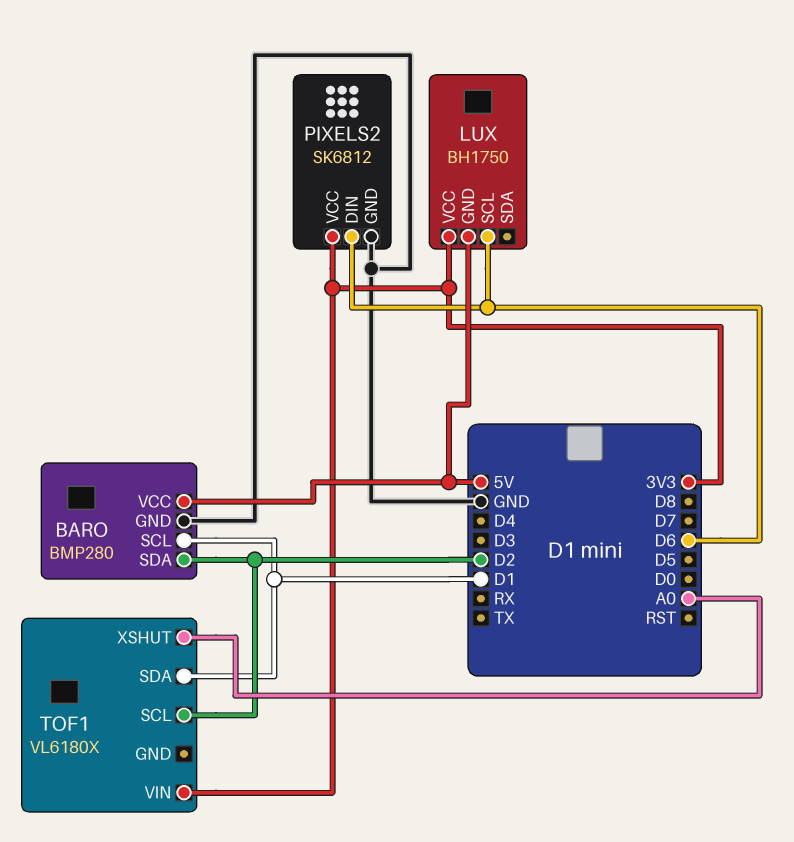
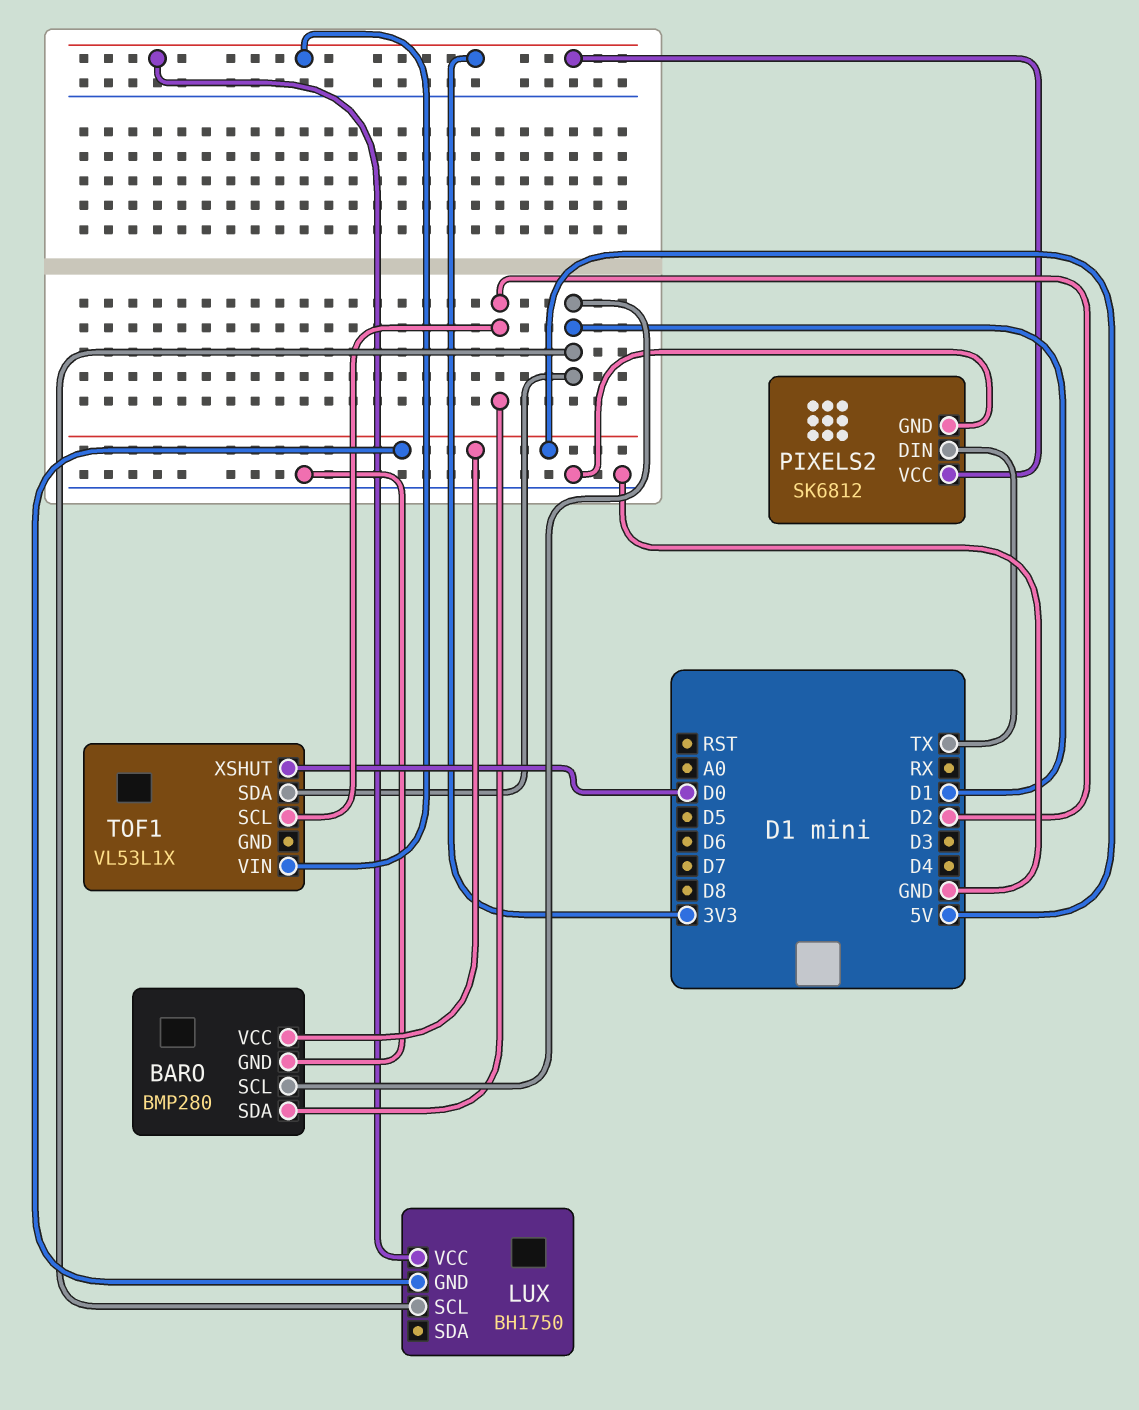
LUX pin SCL: D6 -> D1
PIXELS2 pin DIN: D6 -> TX
TOF1: VL6180X -> VL53L1X
TOF1 pin XSHUT: A0 -> D0

